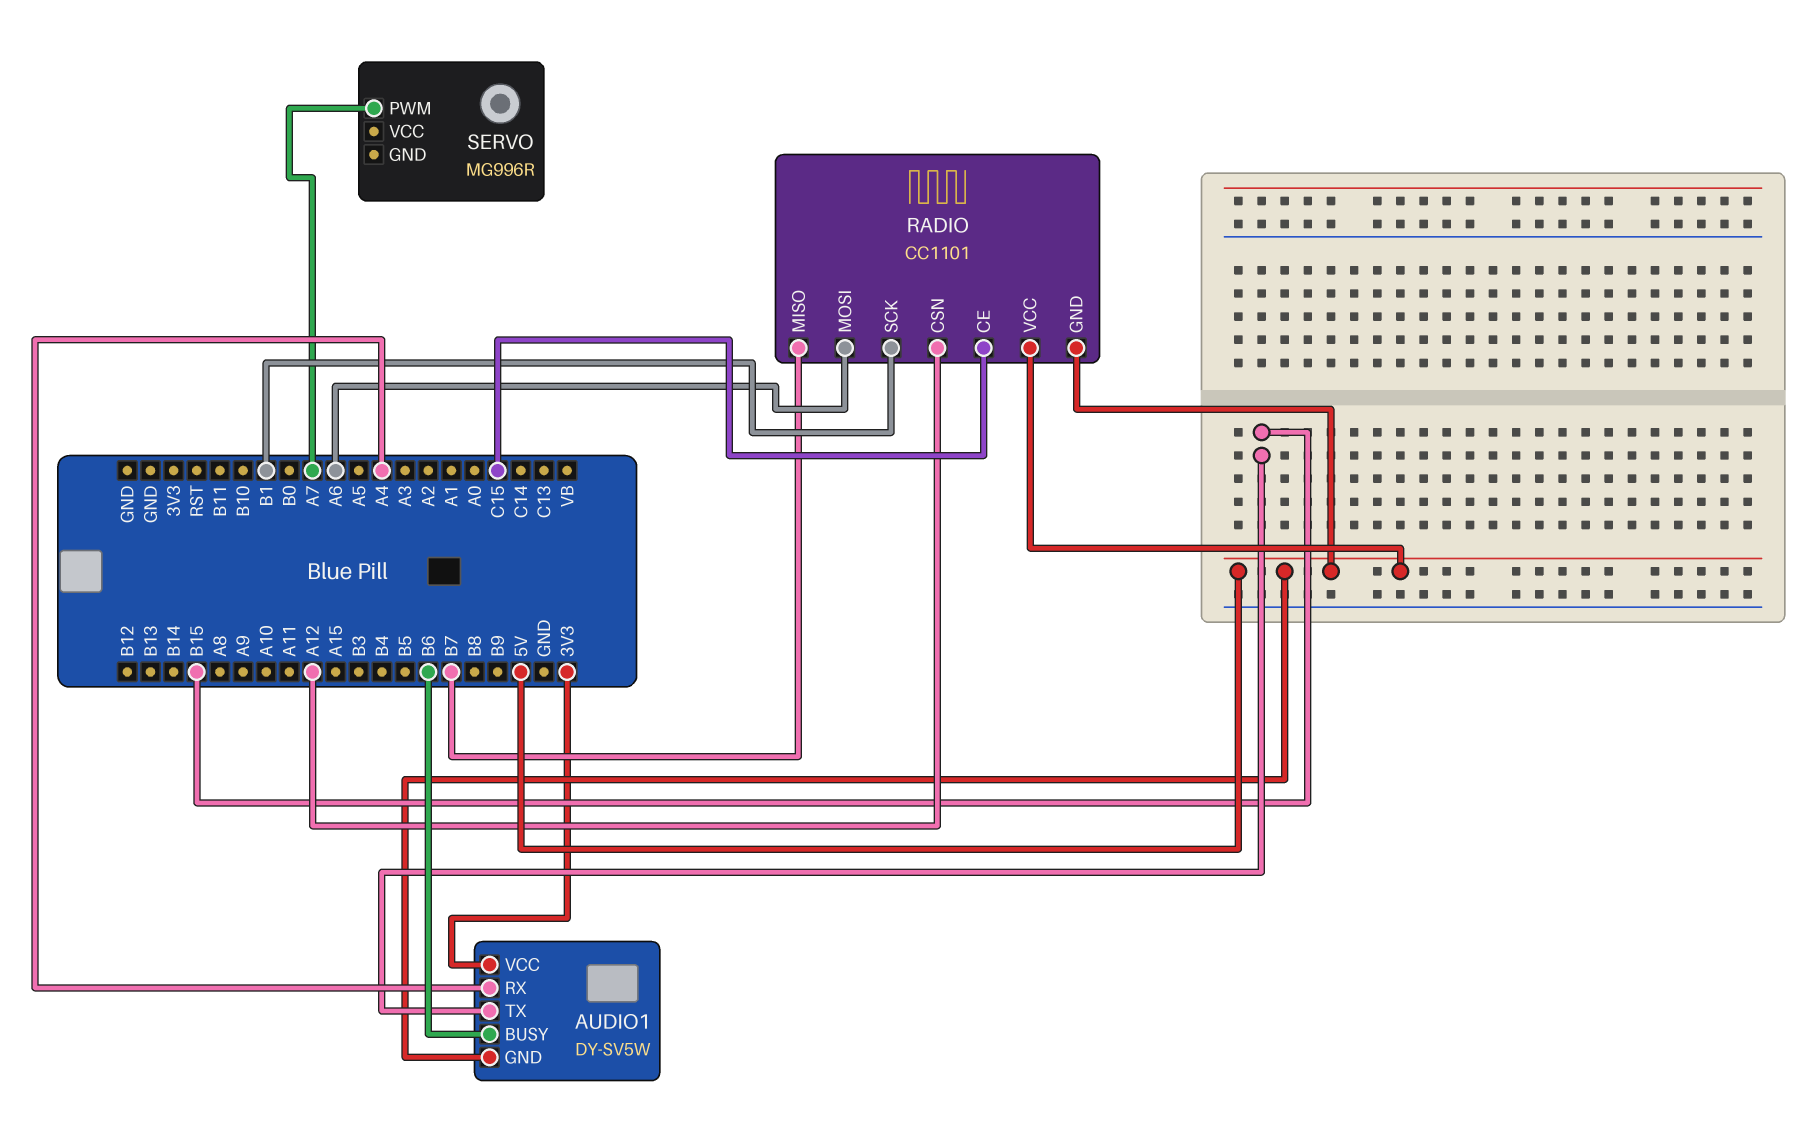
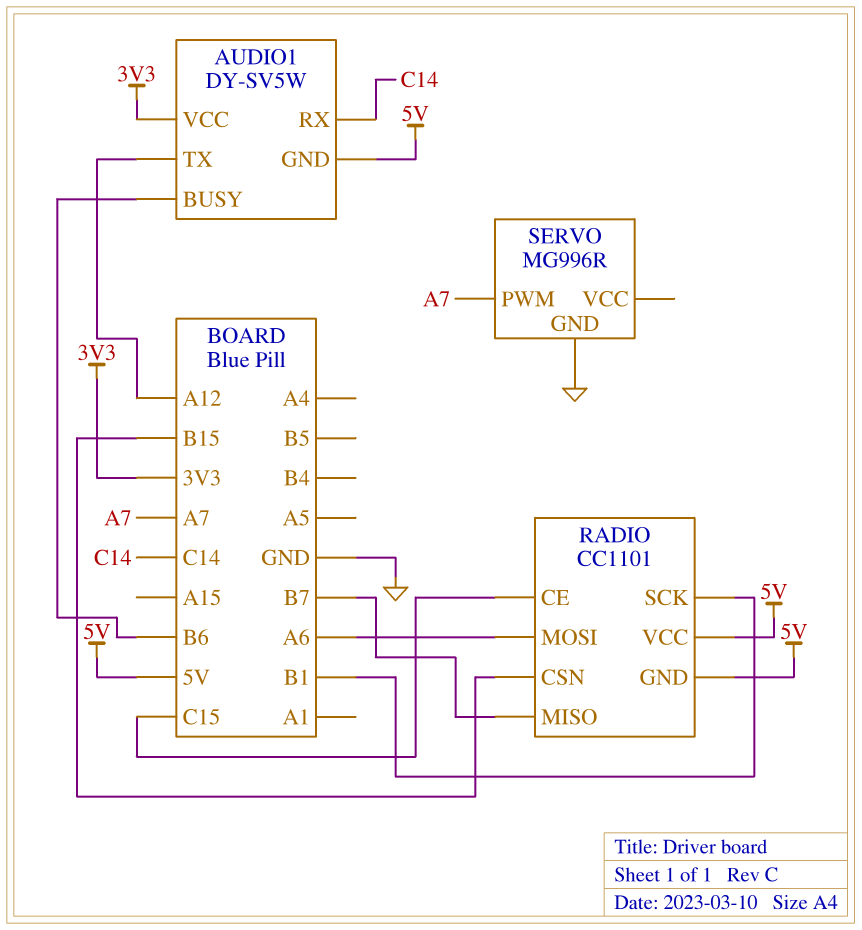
AUDIO1 pin RX: A4 -> C14
AUDIO1 pin TX: B15 -> A12
RADIO pin CSN: A12 -> B15
SERVO pin GND: none -> GND

